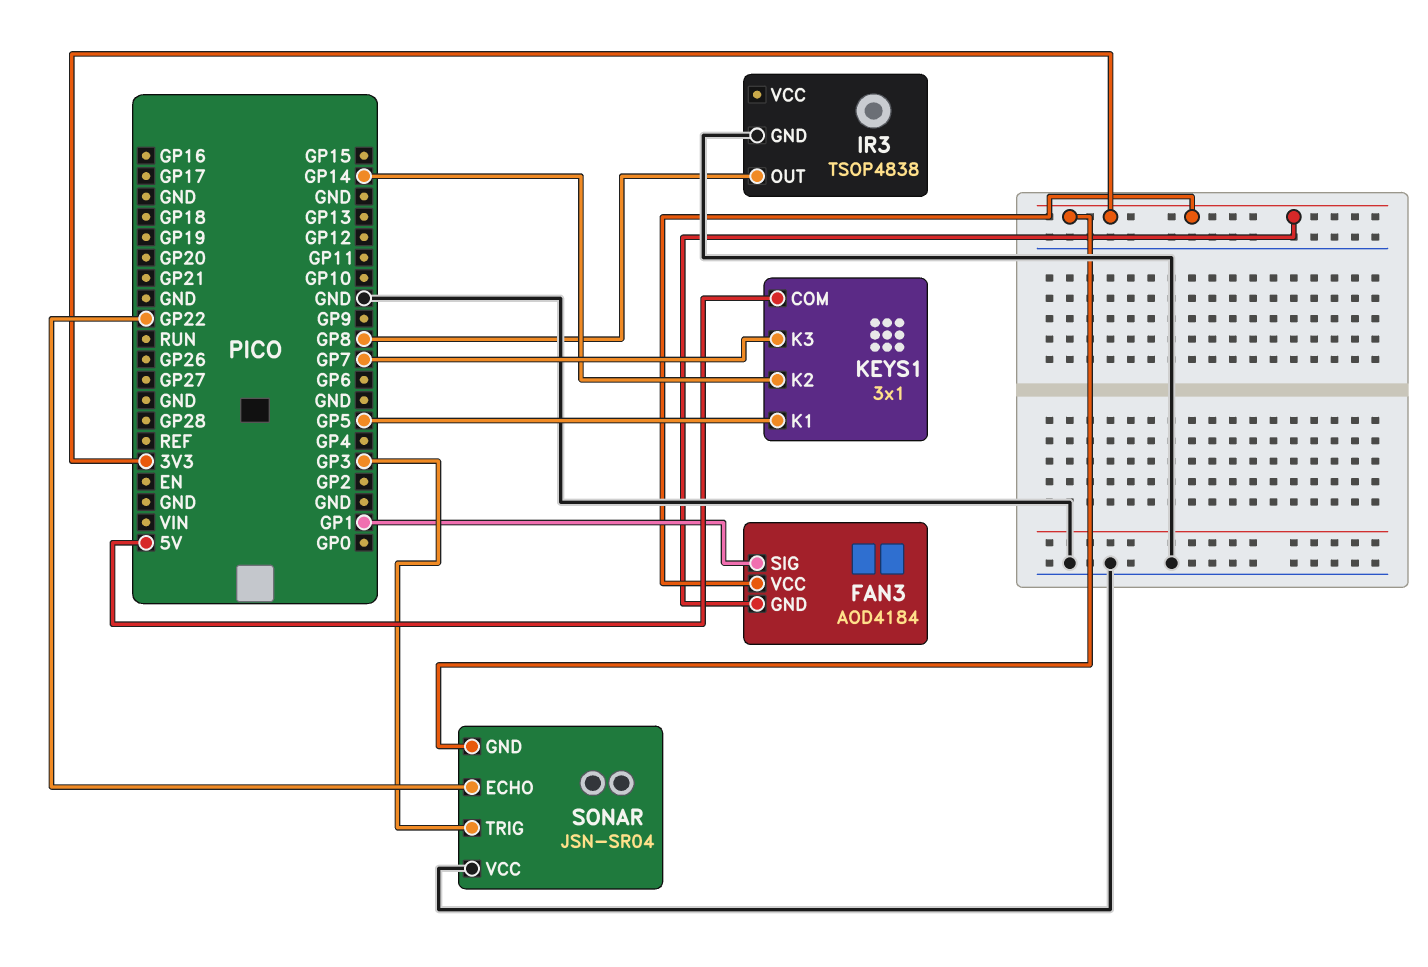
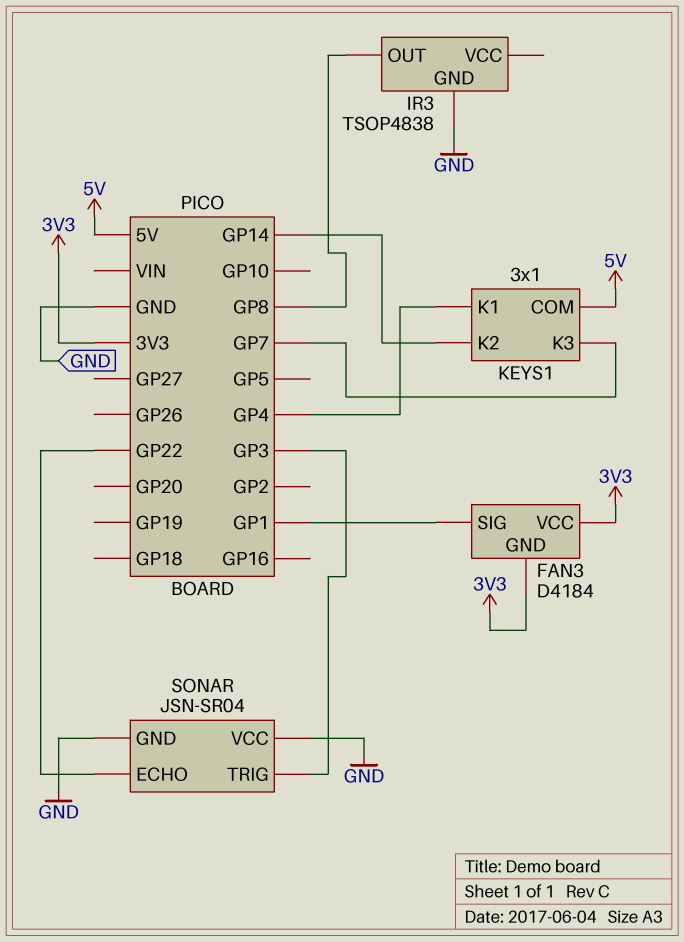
FAN3: AOD4184 -> D4184
KEYS1 pin K1: GP5 -> GP4
SONAR pin GND: 3V3 -> GND

